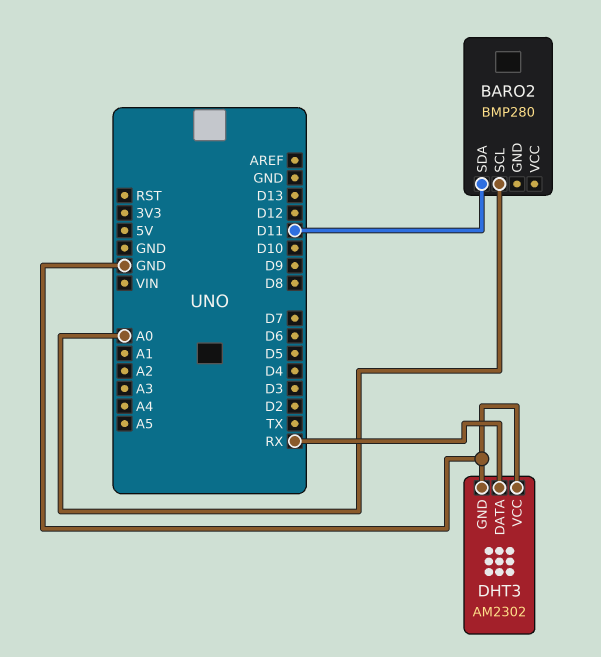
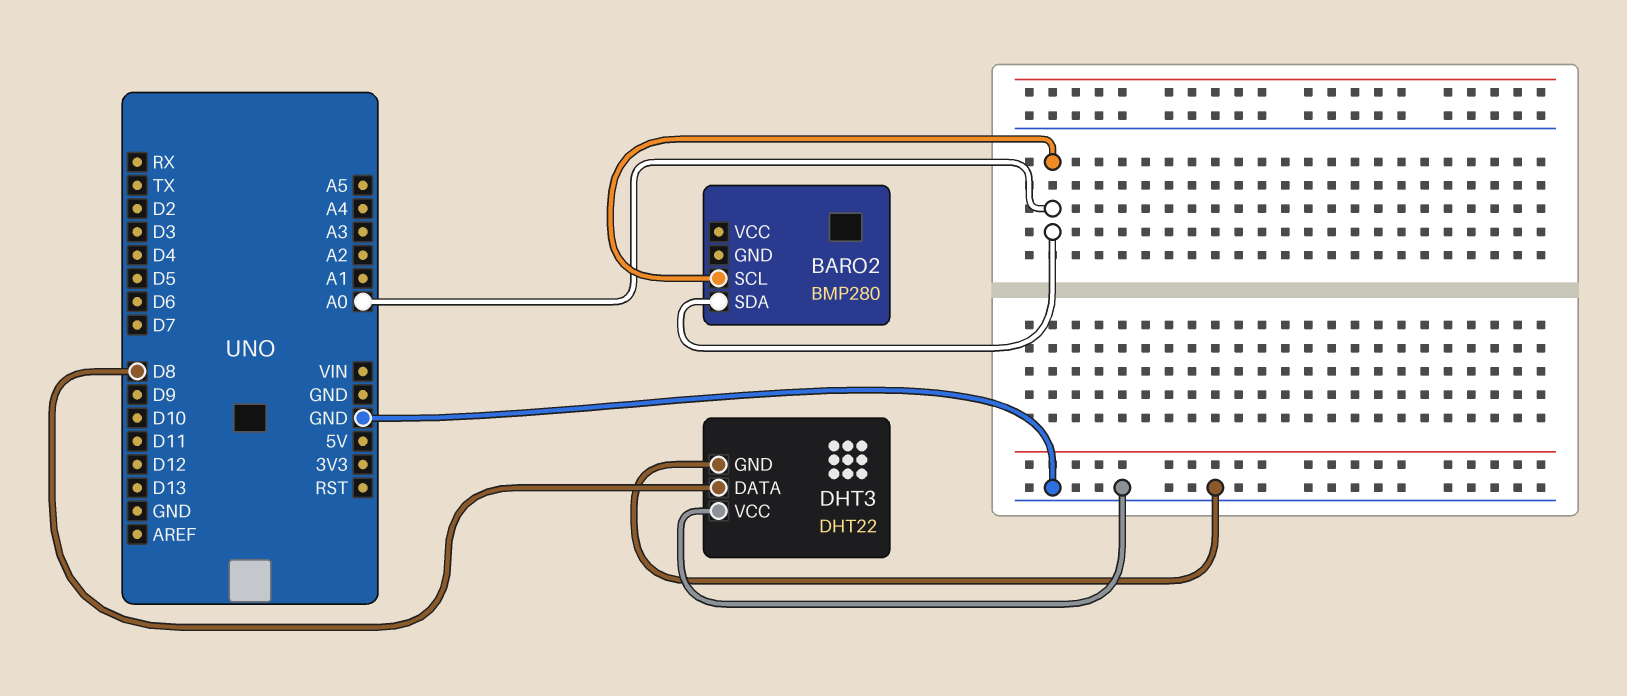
BARO2 pin SDA: D11 -> A0
DHT3: AM2302 -> DHT22
DHT3 pin DATA: RX -> D8

